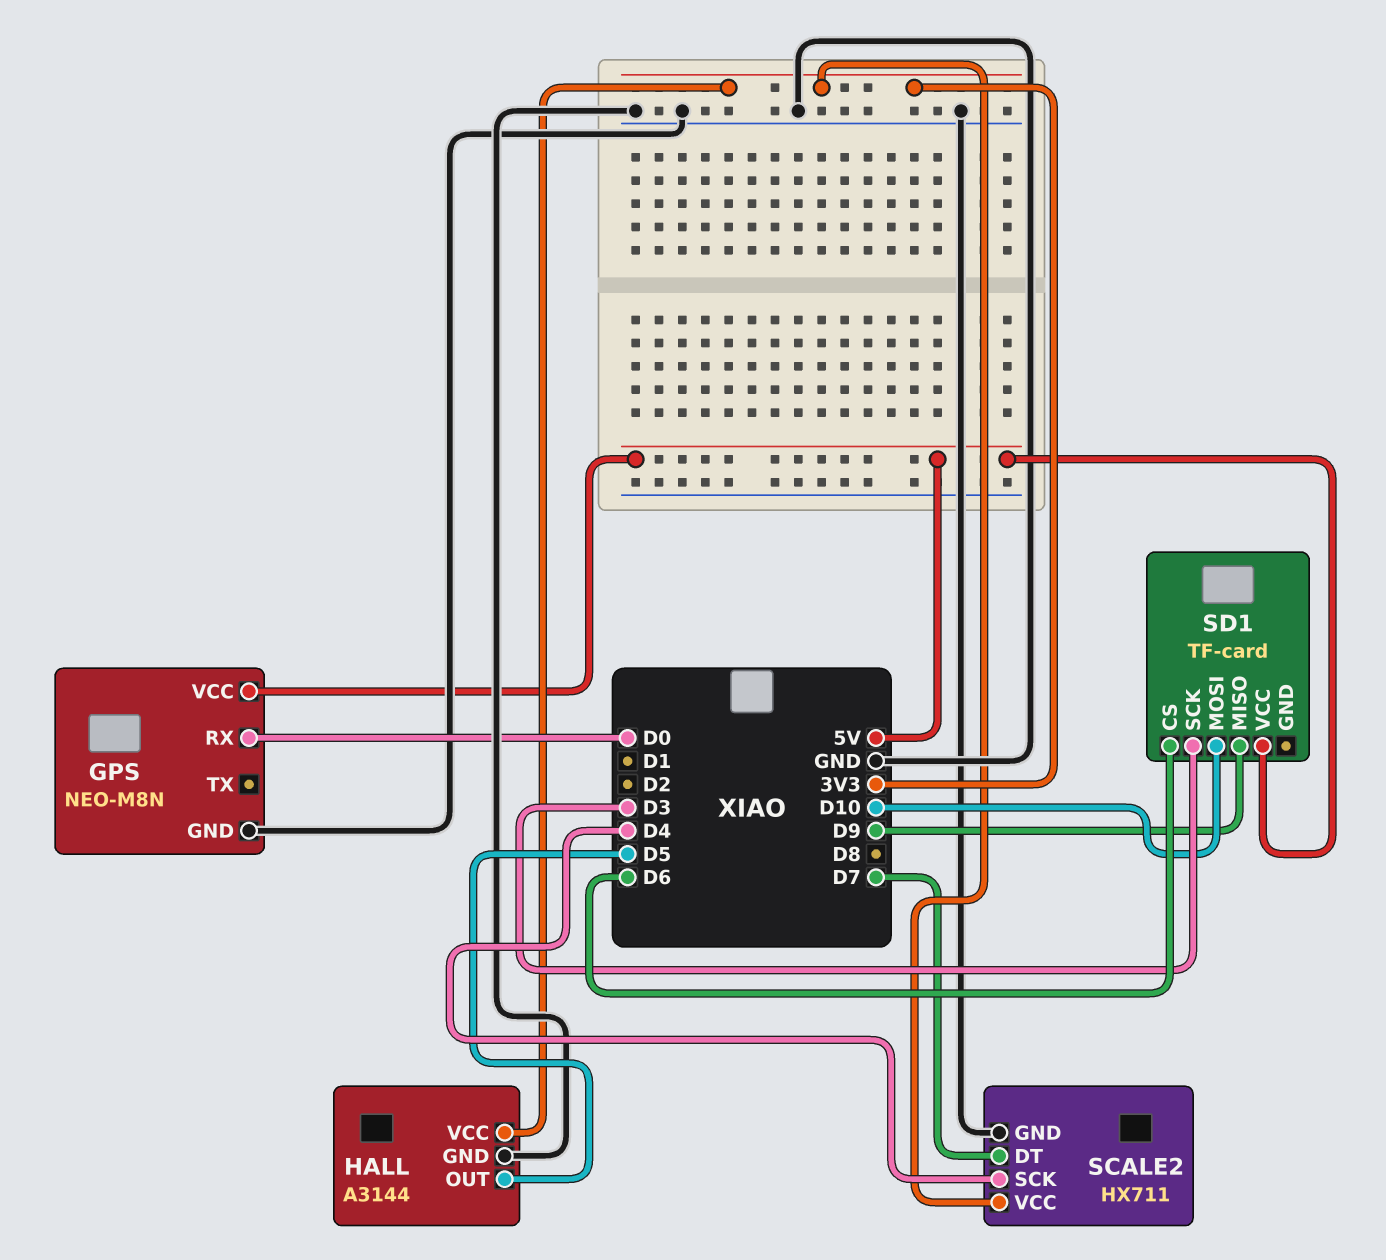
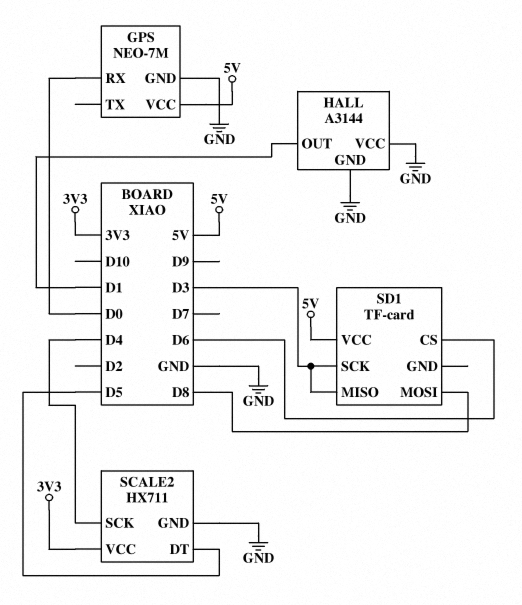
GPS: NEO-M8N -> NEO-7M
HALL pin OUT: D5 -> D1
HALL pin VCC: 3V3 -> GND
SCALE2 pin DT: D7 -> D5
SD1 pin MISO: D9 -> D3
SD1 pin MOSI: D10 -> D8

